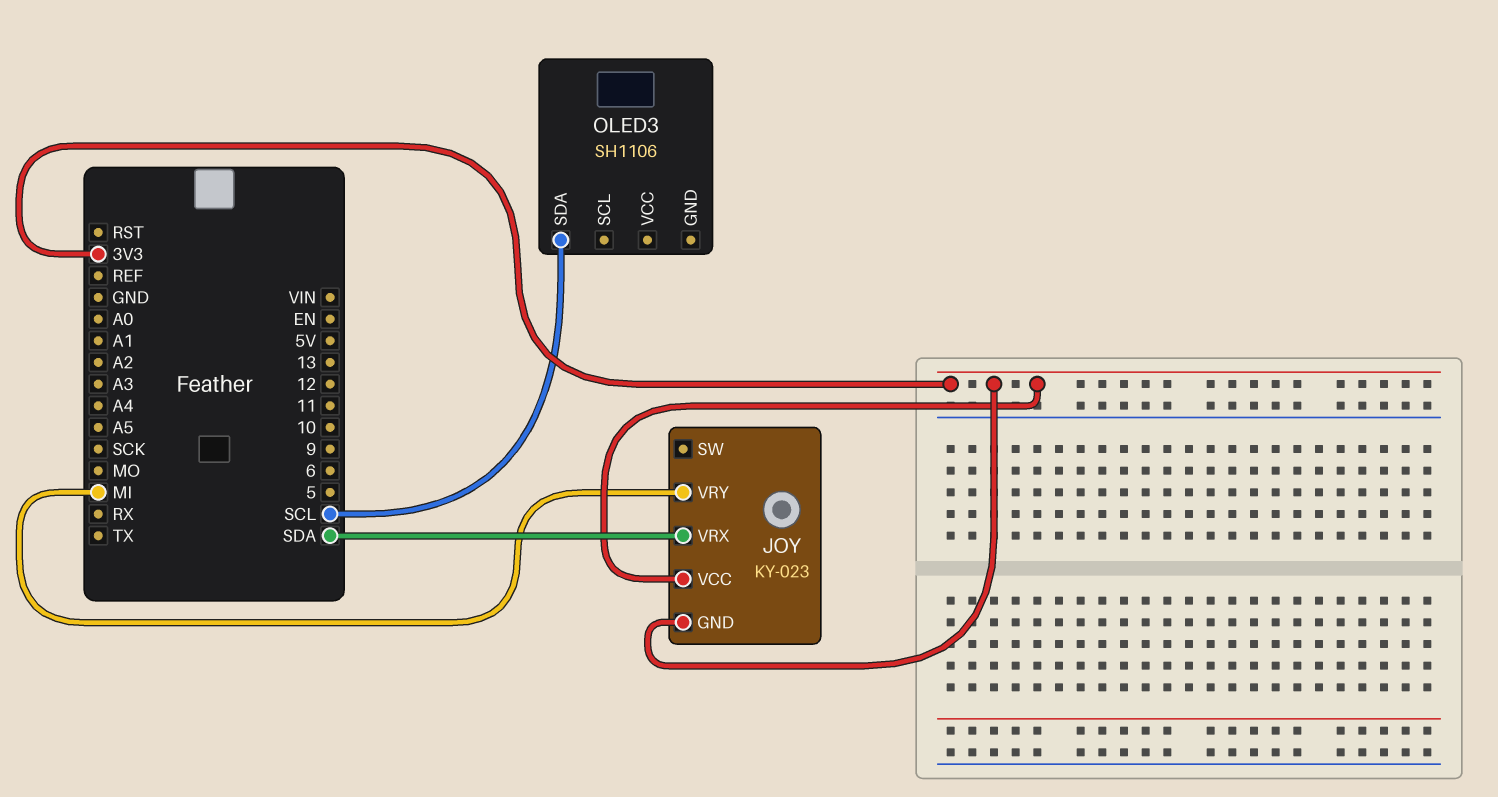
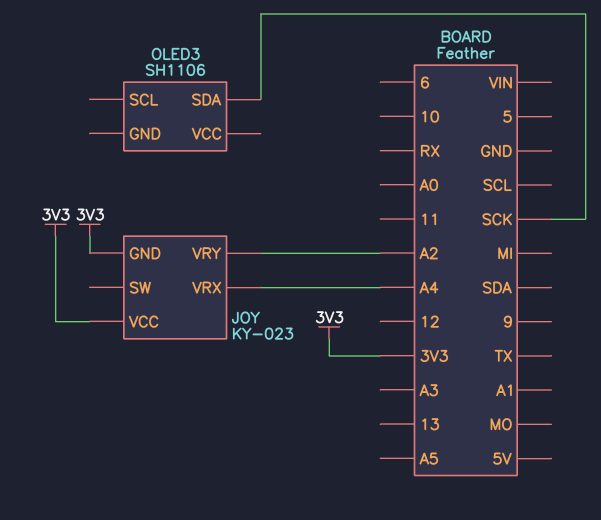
JOY pin VRX: SDA -> A4
JOY pin VRY: MI -> A2
OLED3 pin SDA: SCL -> SCK

